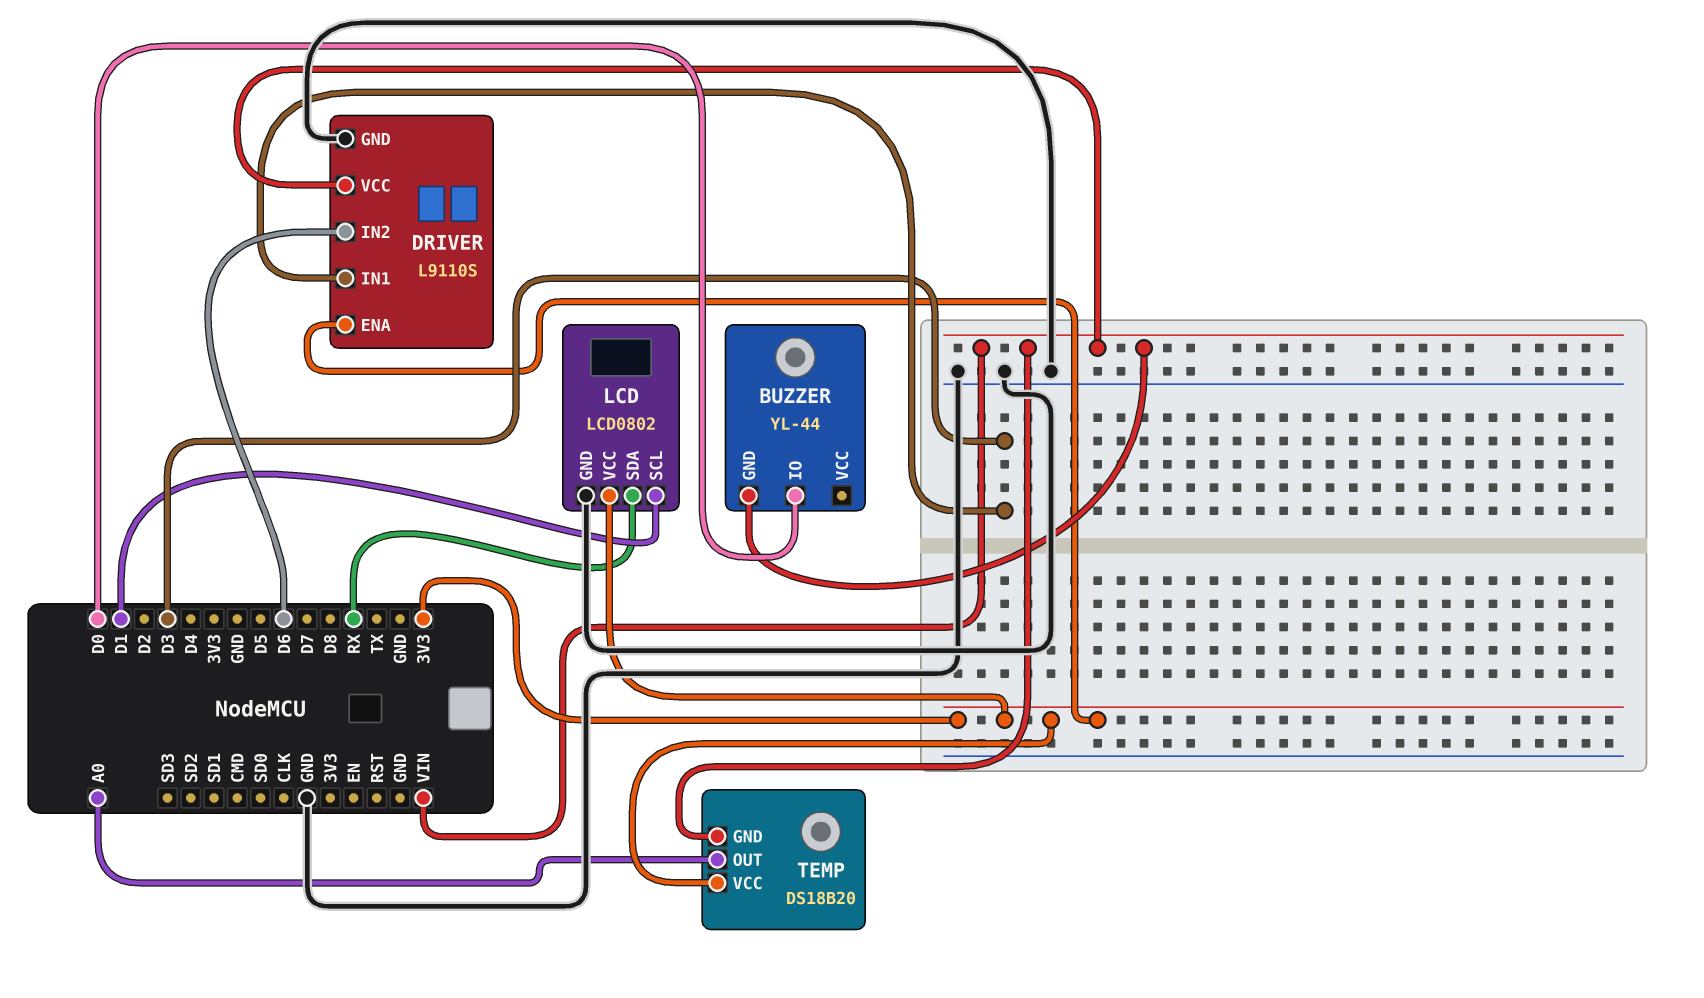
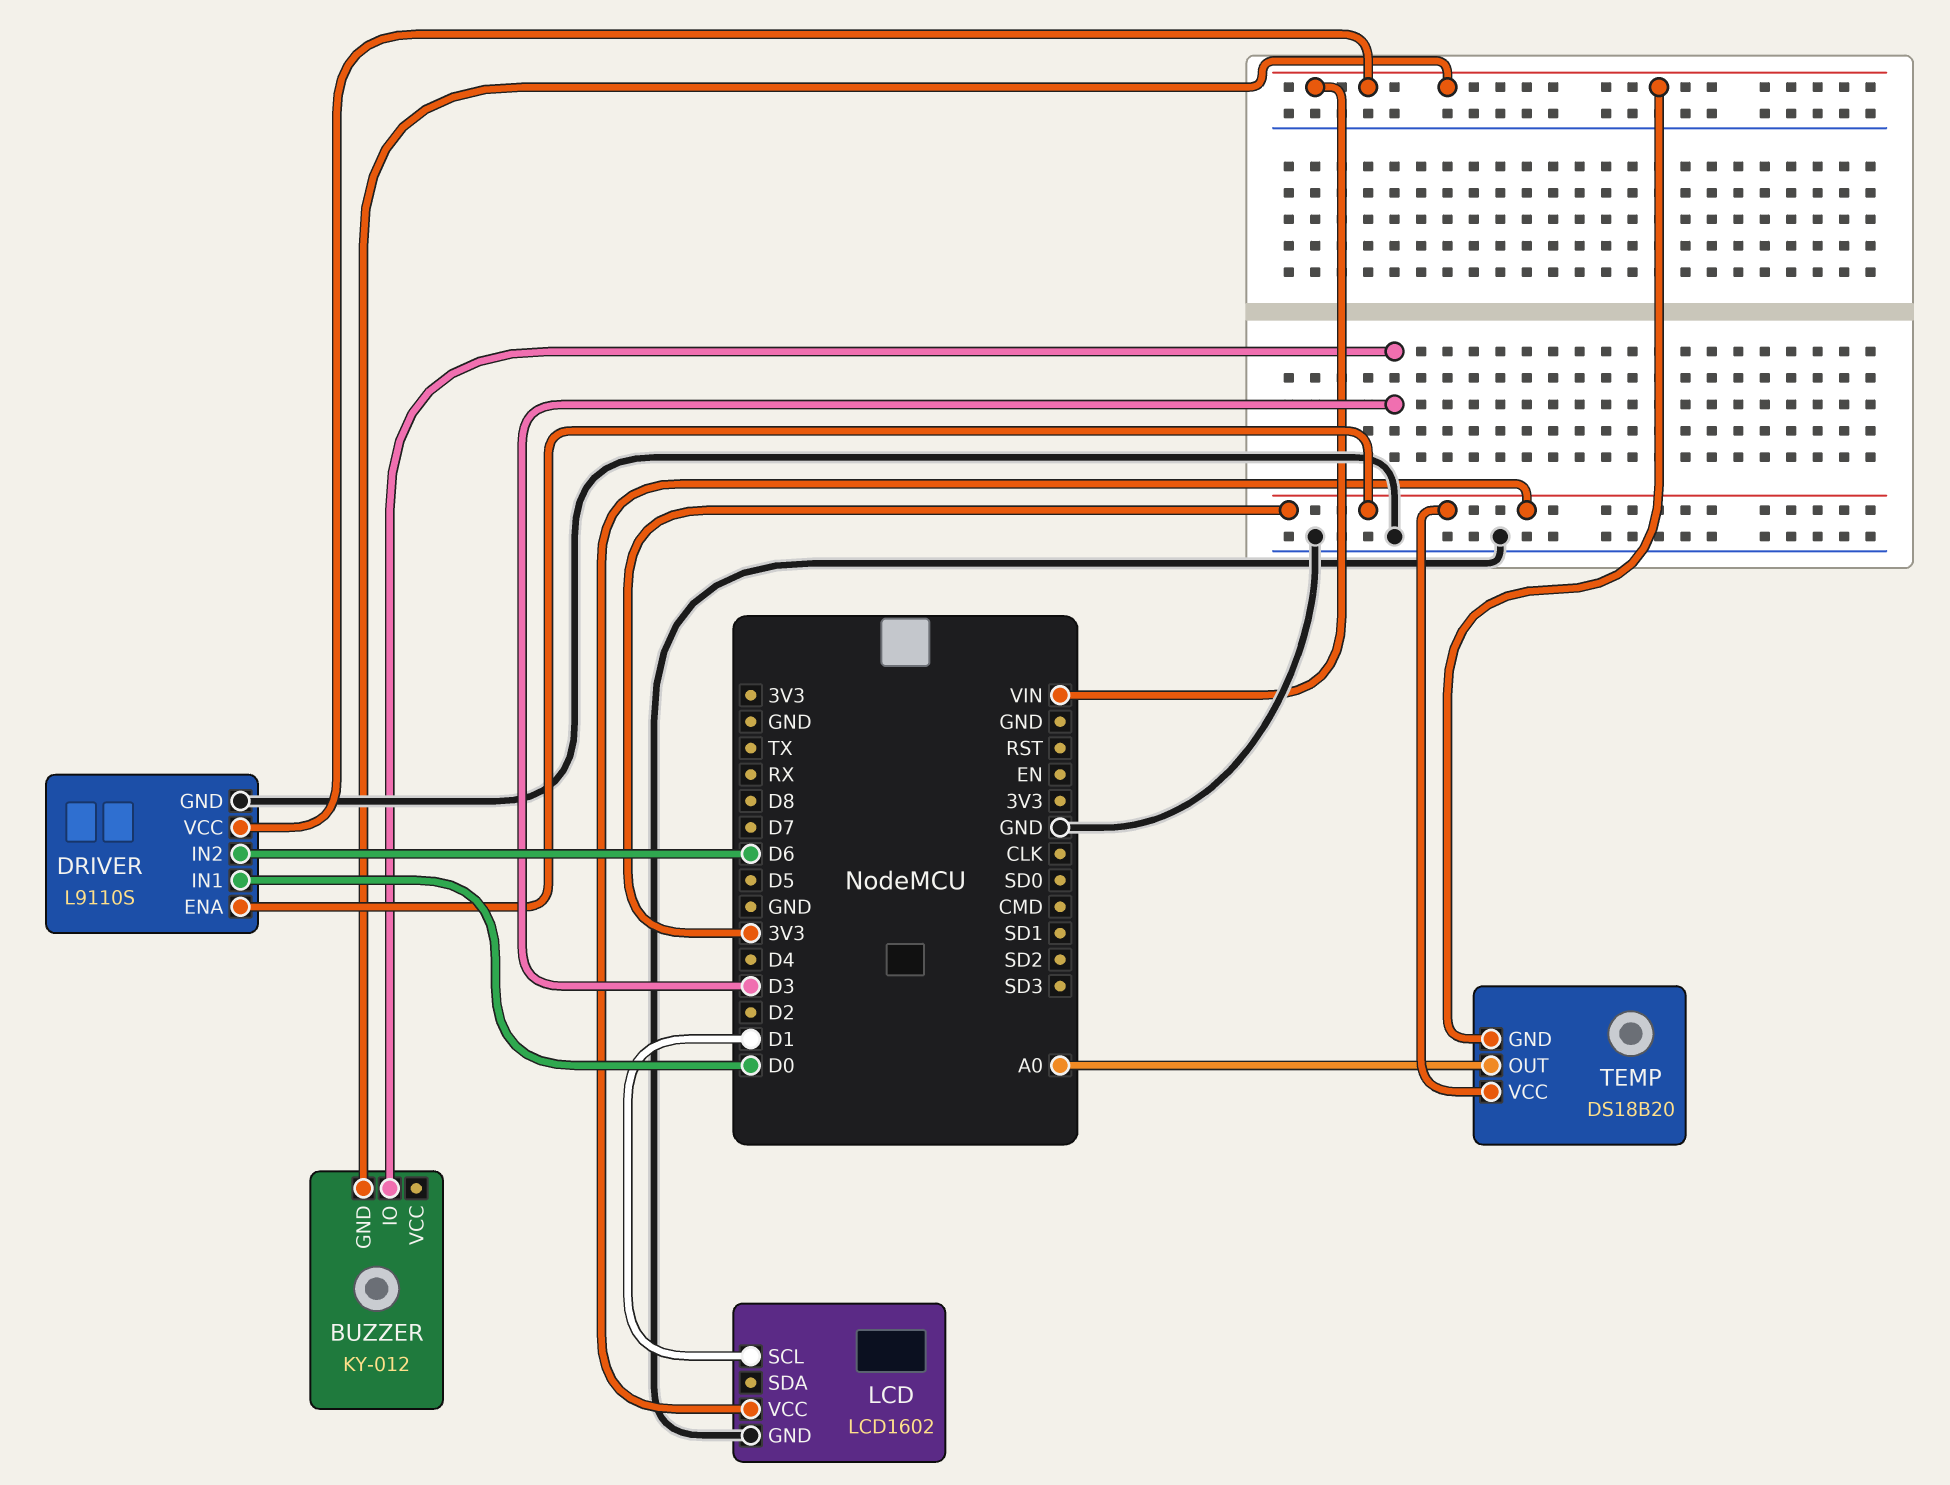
BUZZER: YL-44 -> KY-012
BUZZER pin IO: D0 -> D3
DRIVER pin IN1: D3 -> D0
LCD: LCD0802 -> LCD1602
LCD pin SDA: RX -> none

